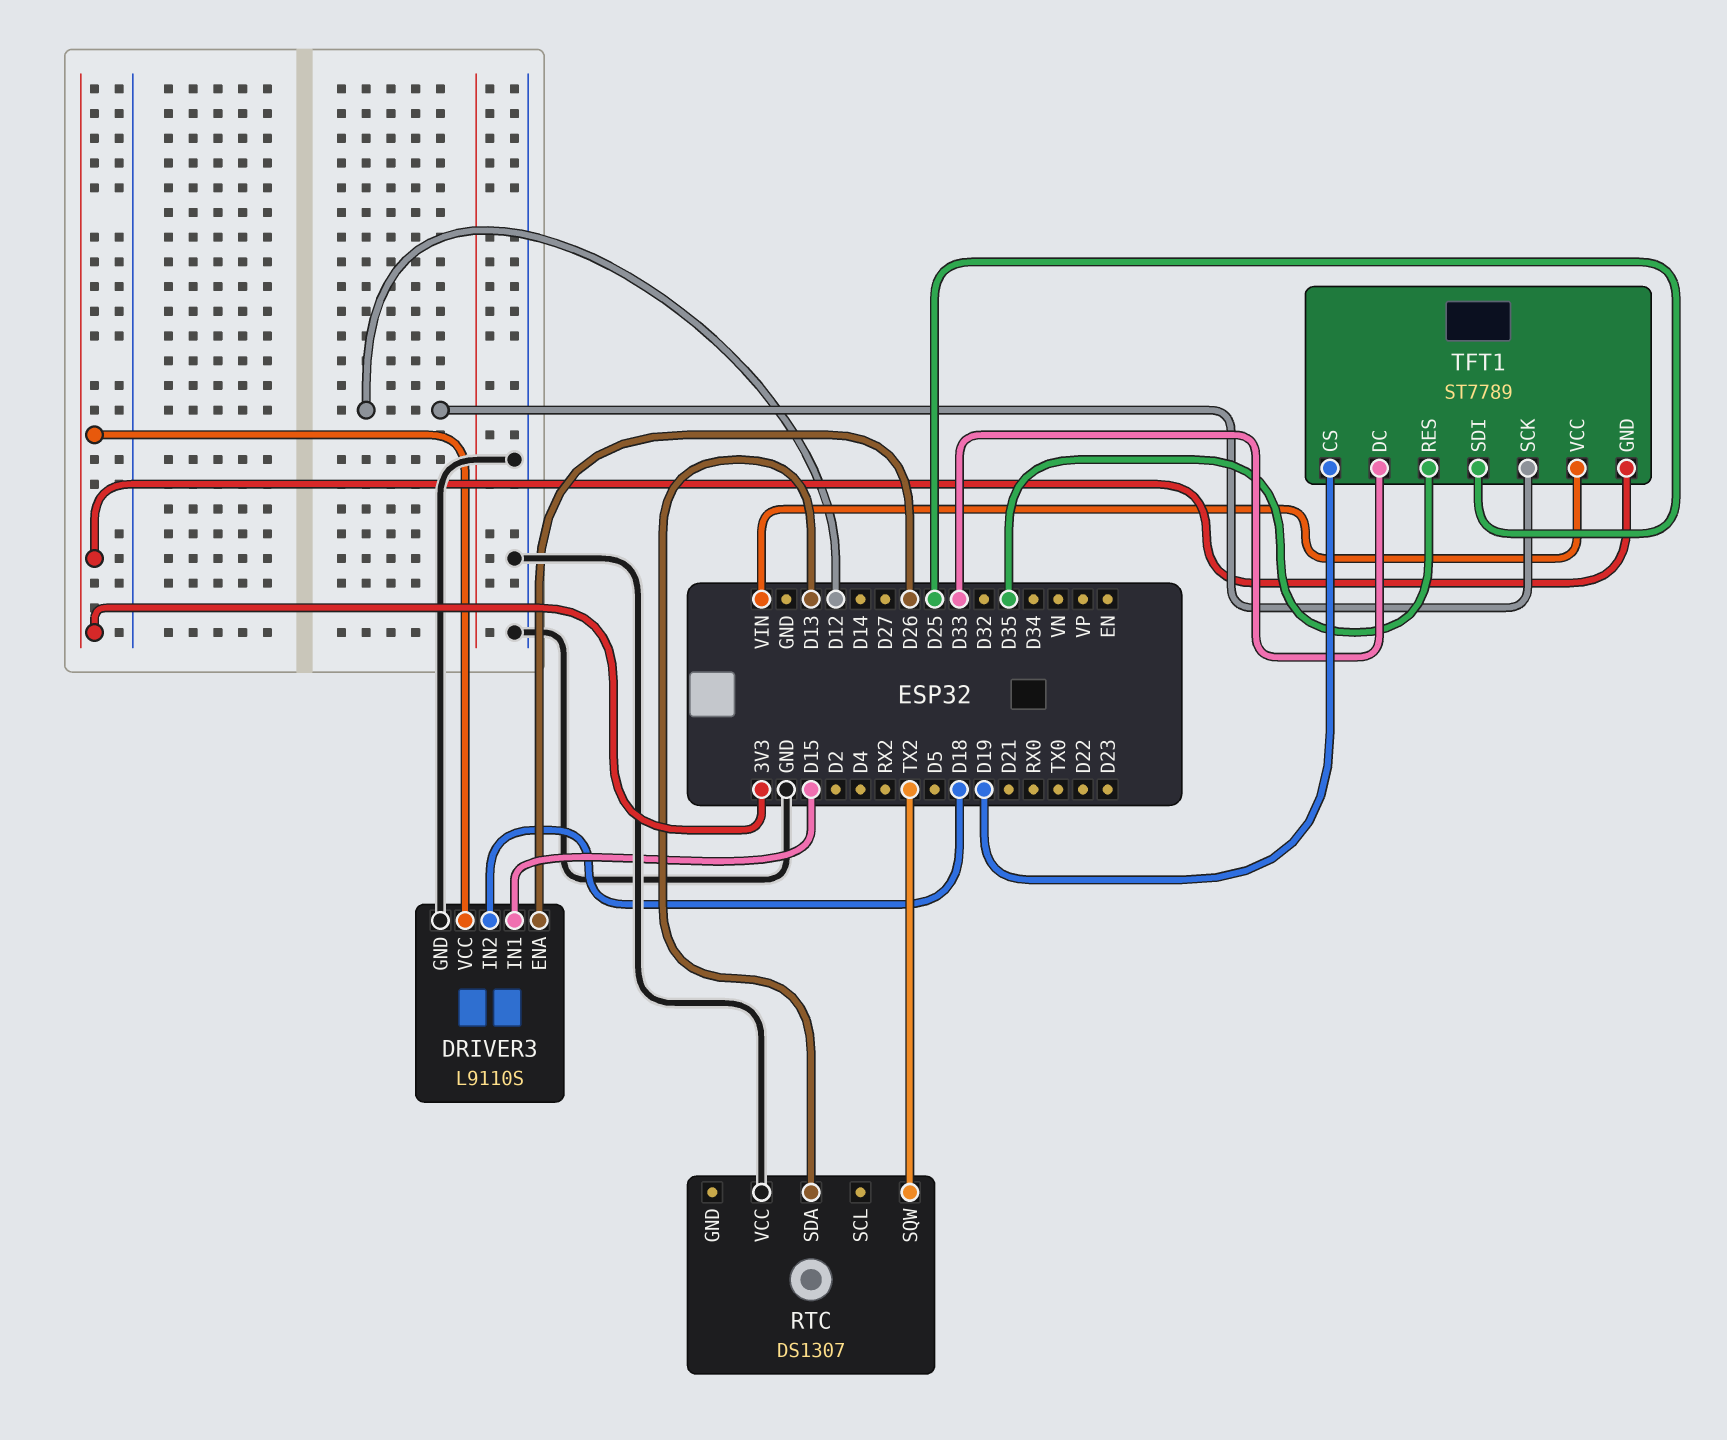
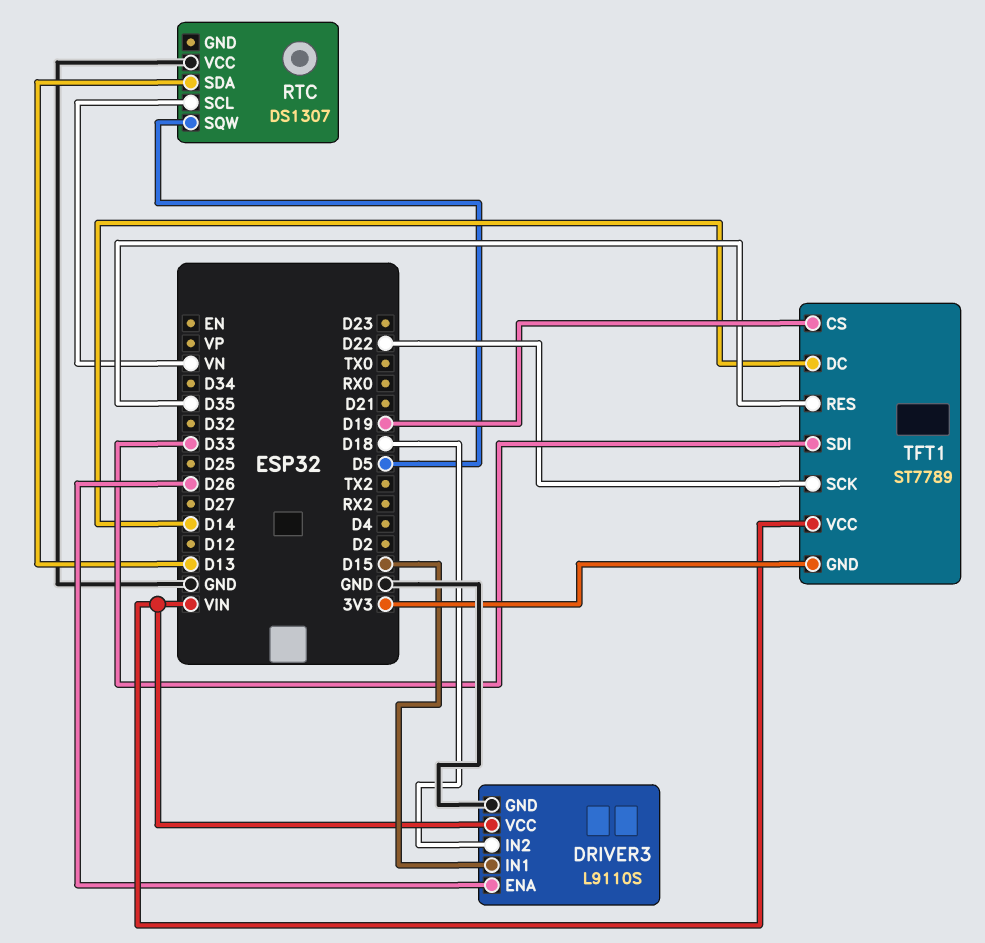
DRIVER3 pin VCC: 3V3 -> VIN
RTC pin SCL: none -> VN
RTC pin SQW: TX2 -> D5
TFT1 pin DC: D33 -> D14
TFT1 pin SCK: D12 -> D22
TFT1 pin SDI: D25 -> D33

